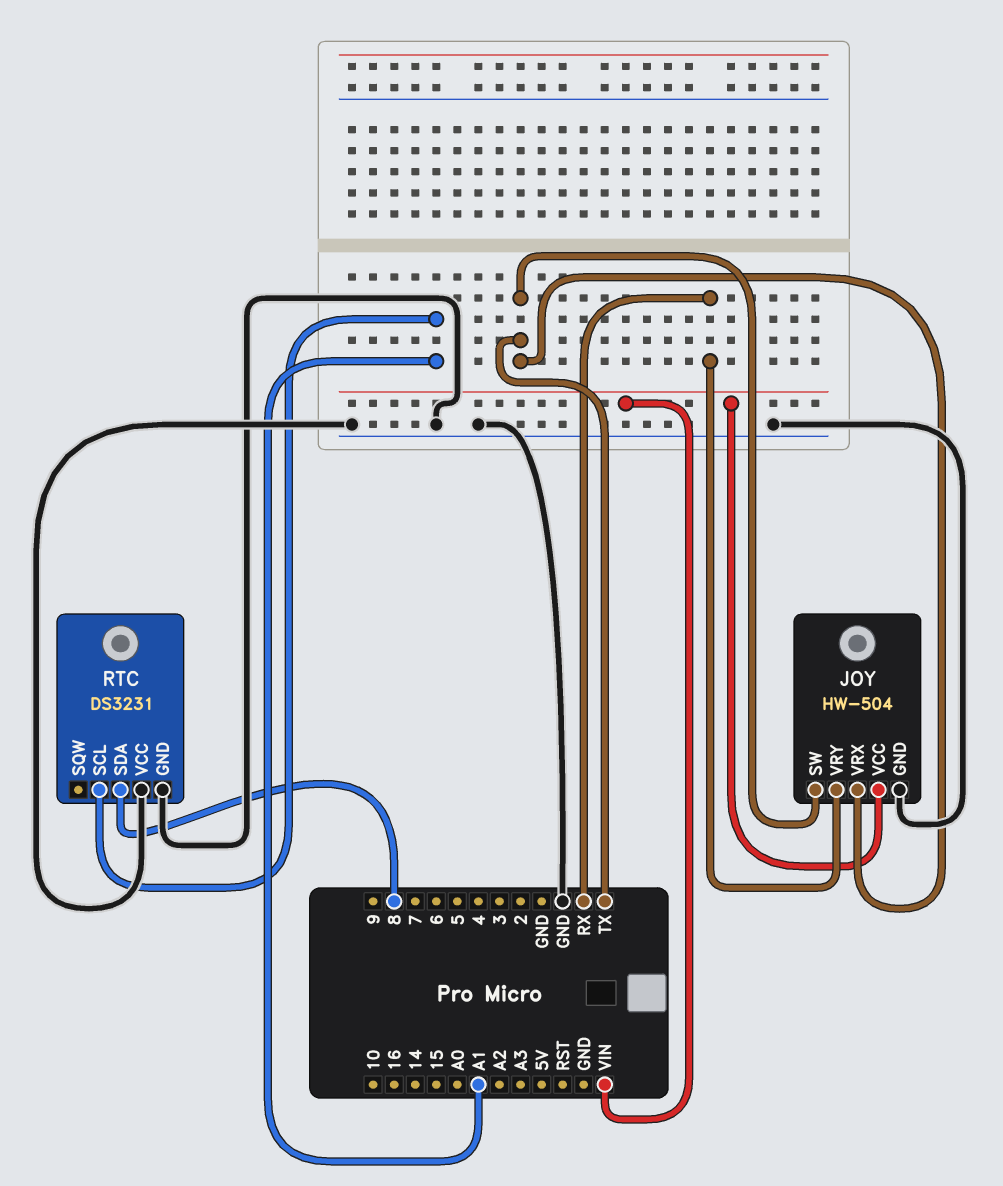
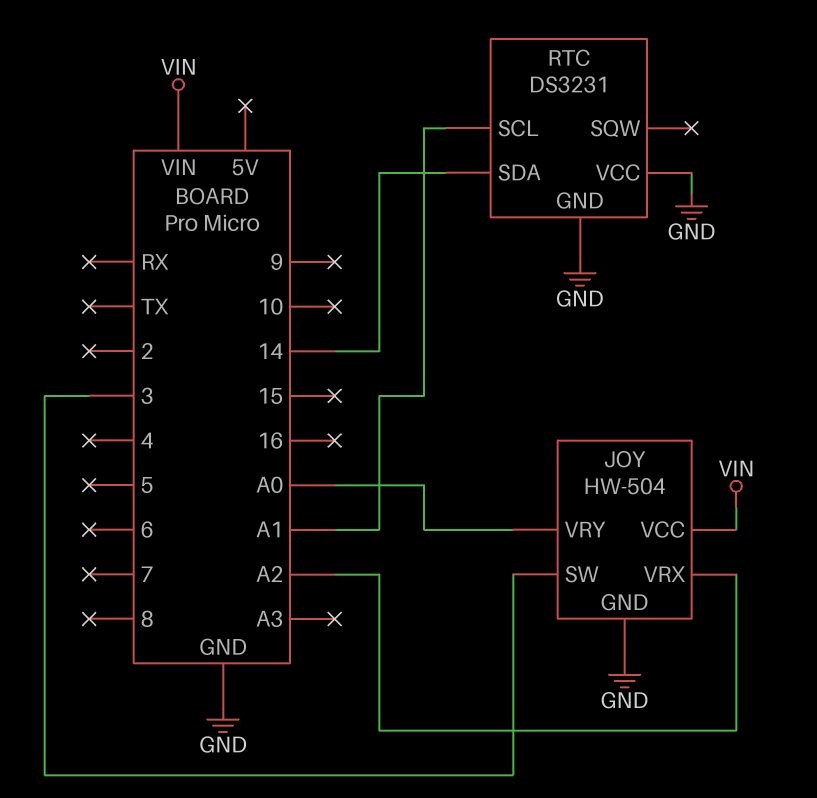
JOY pin SW: TX -> 3
JOY pin VRX: TX -> A2
JOY pin VRY: RX -> A0
RTC pin SDA: 8 -> 14

